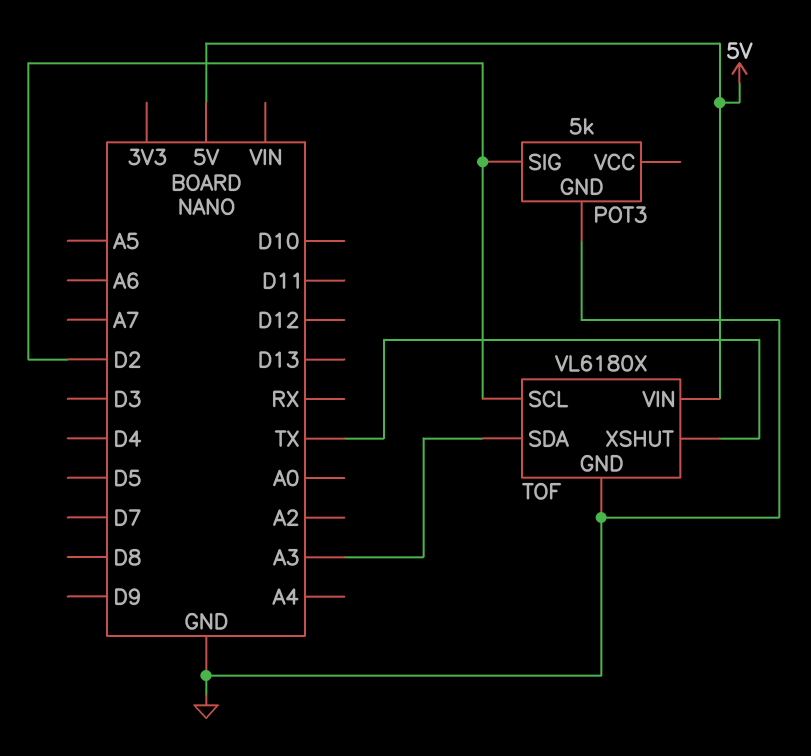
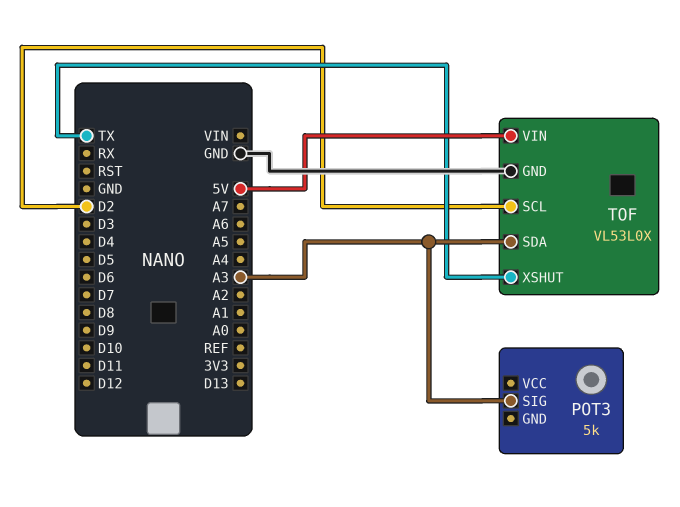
POT3 pin GND: GND -> none
POT3 pin SIG: D2 -> A3
TOF: VL6180X -> VL53L0X

